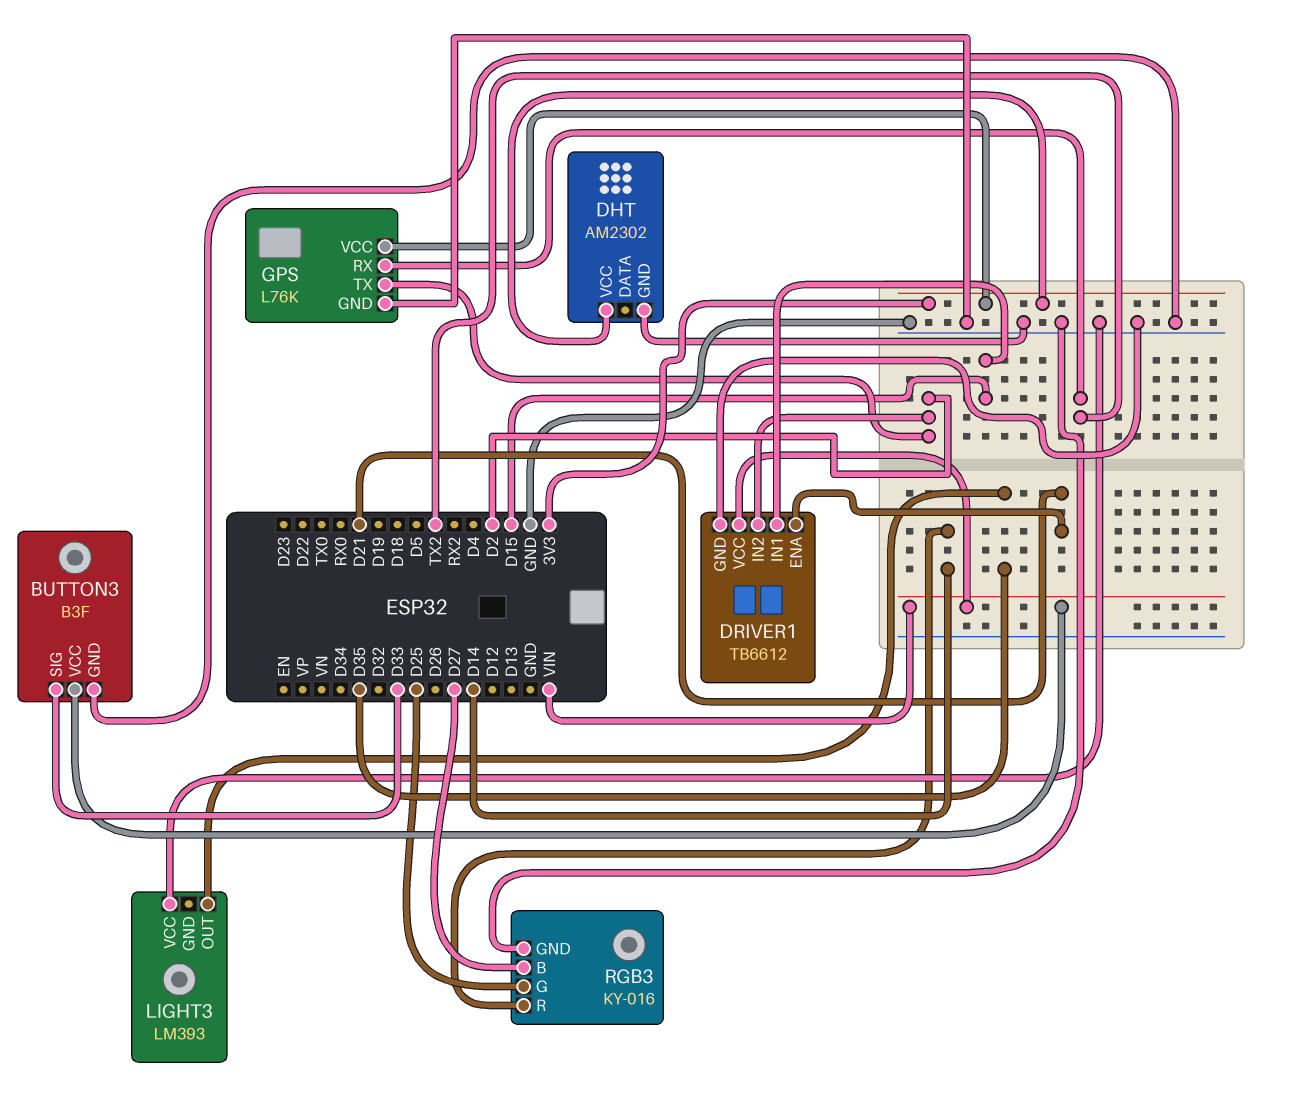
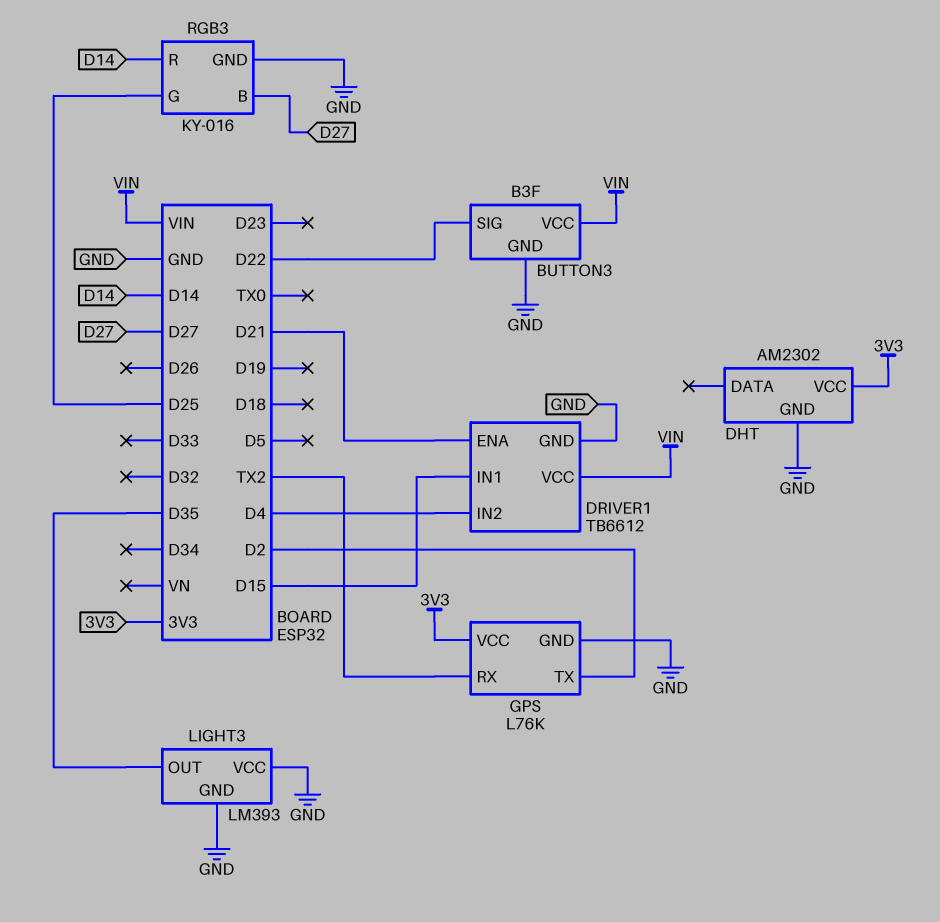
BUTTON3 pin SIG: D33 -> D22
DRIVER1 pin IN2: D2 -> D4
LIGHT3 pin GND: none -> GND

